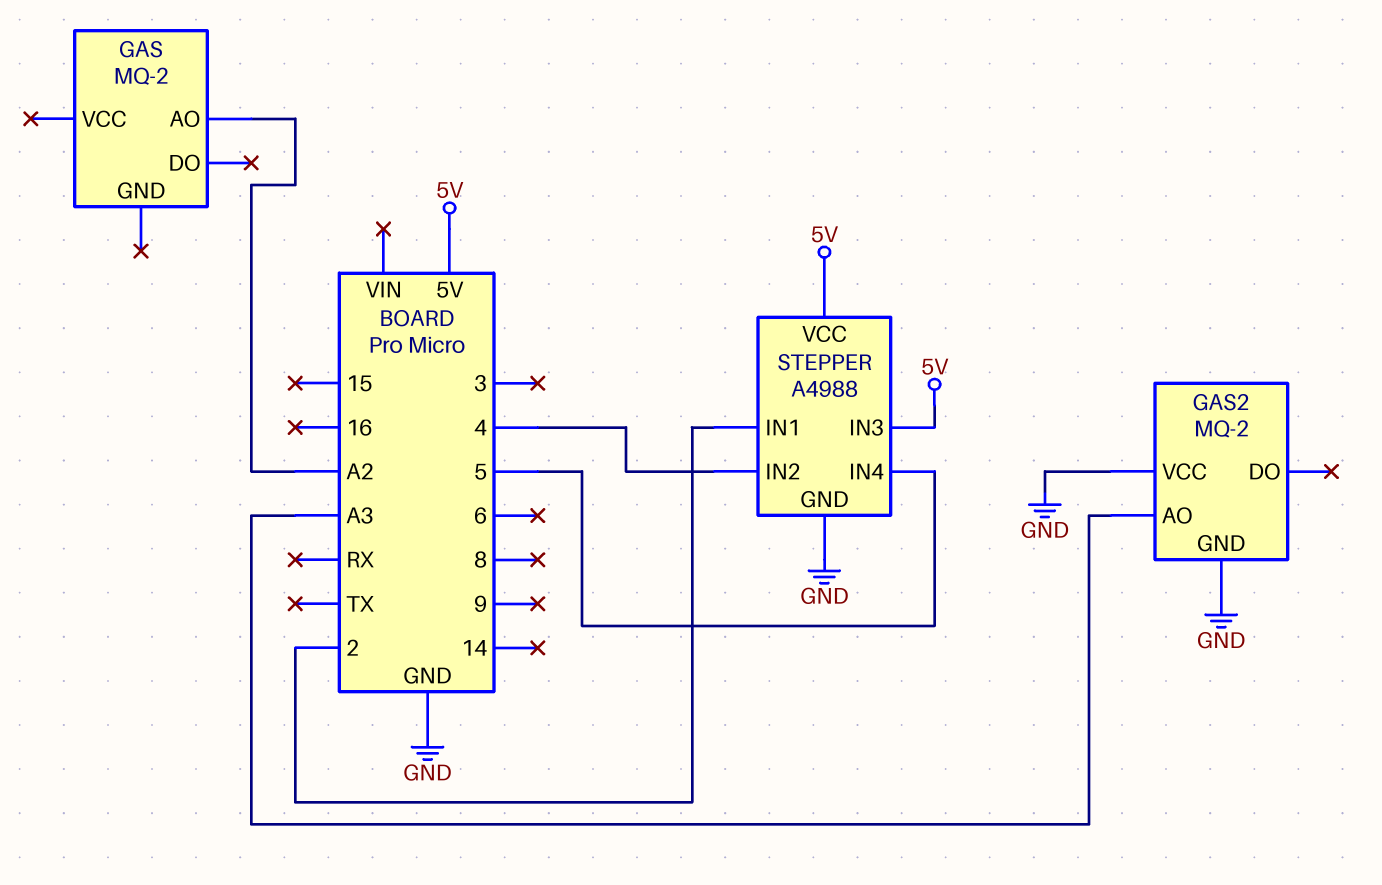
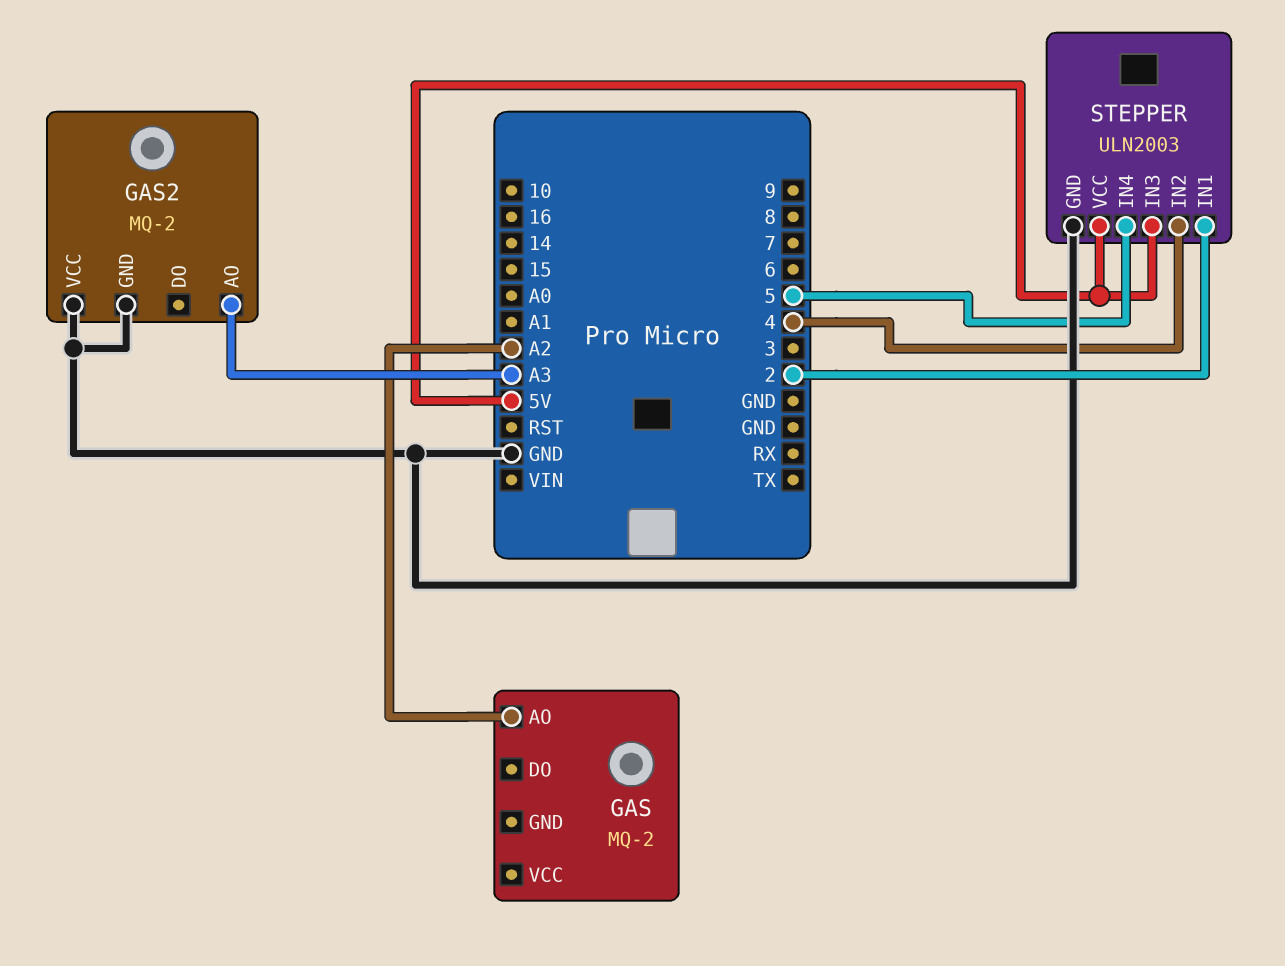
STEPPER: A4988 -> ULN2003

